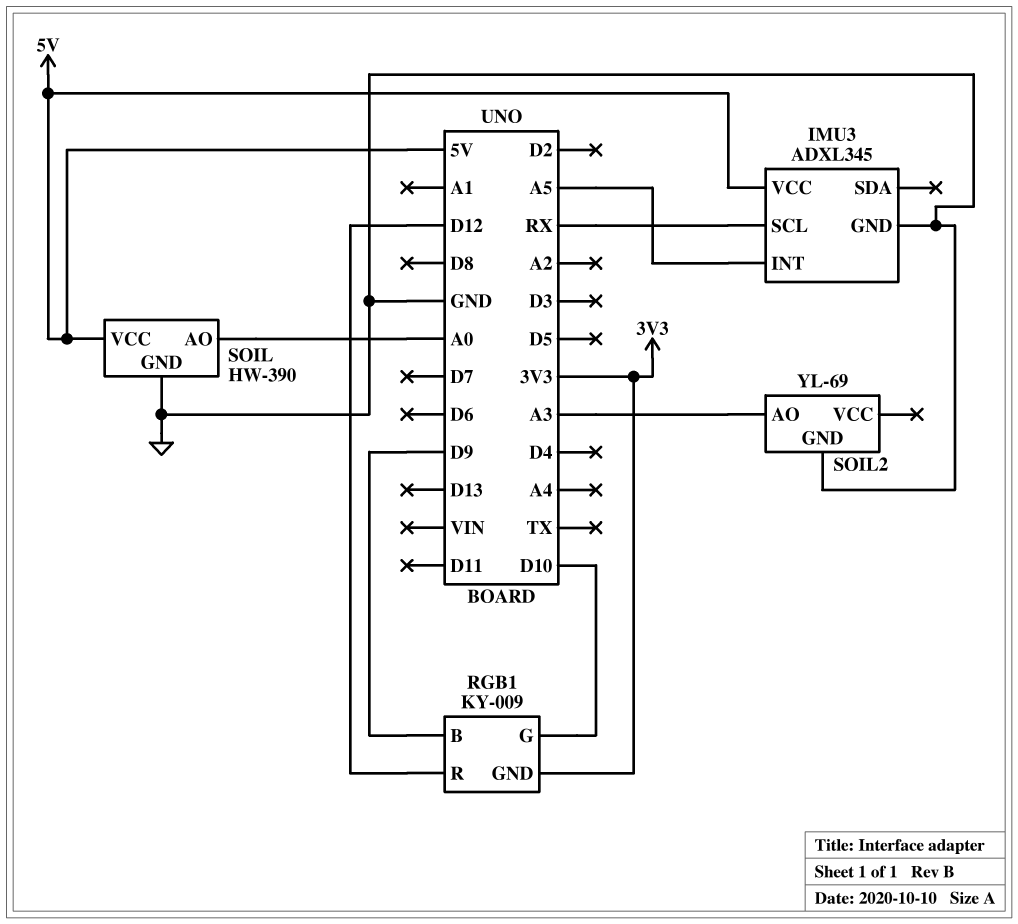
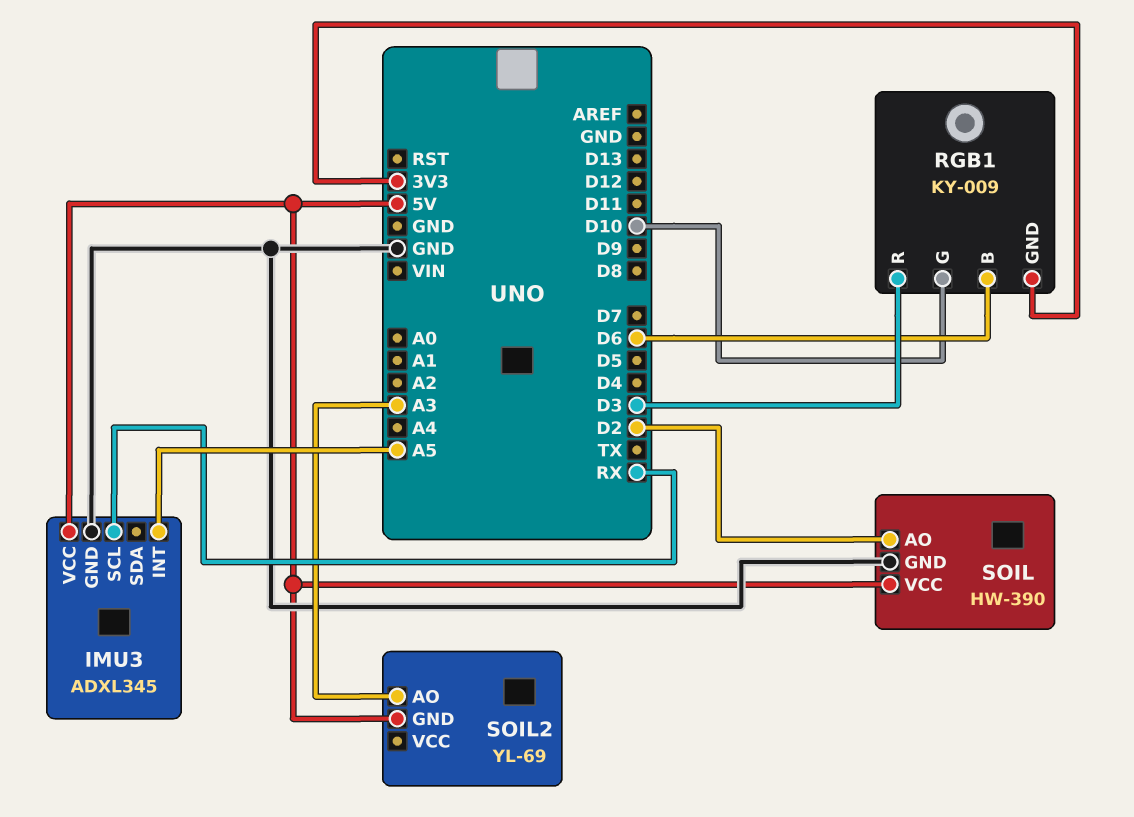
RGB1 pin B: D9 -> D6
RGB1 pin R: D12 -> D3
SOIL pin AO: A0 -> D2
SOIL2 pin GND: GND -> 5V

